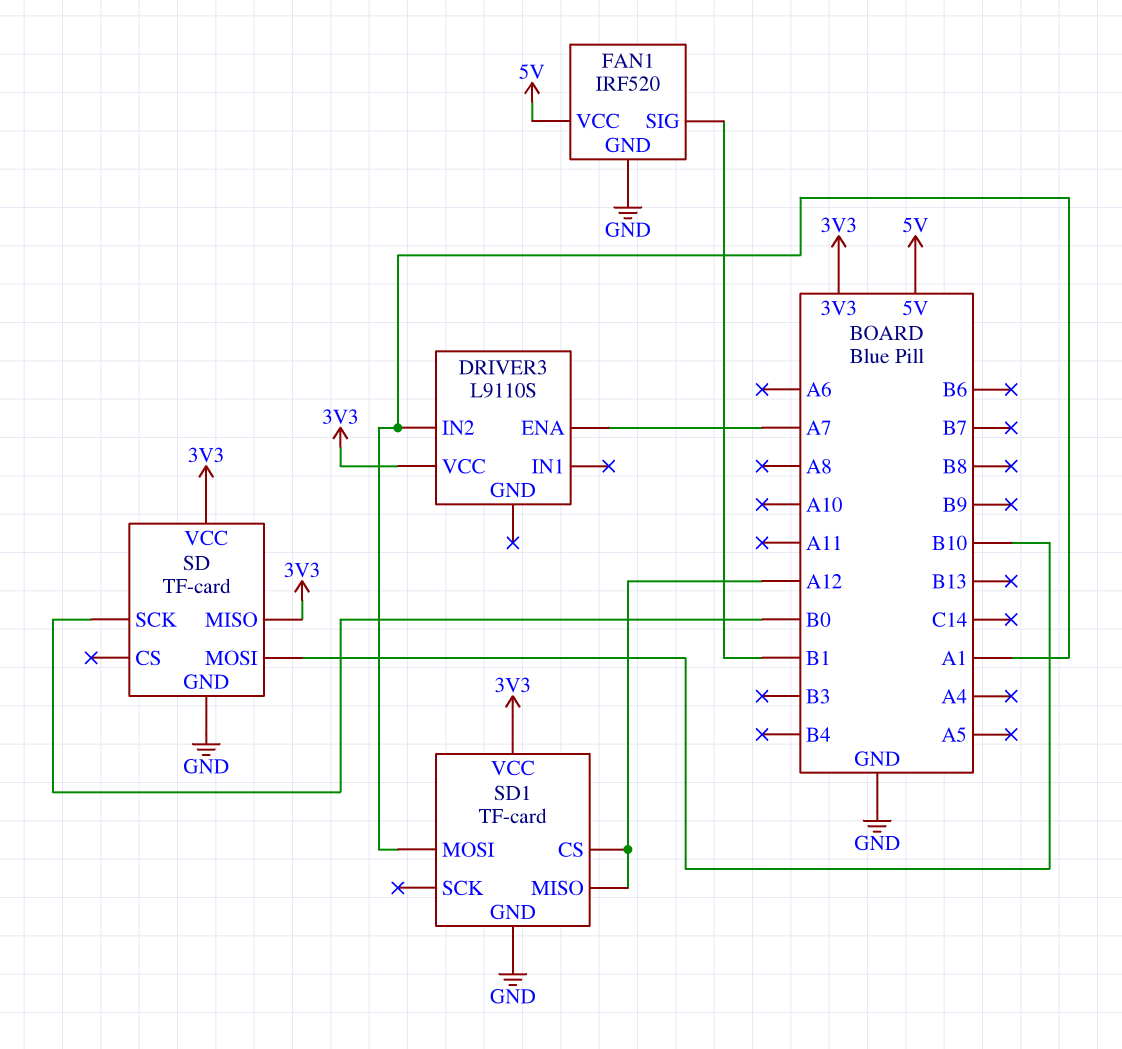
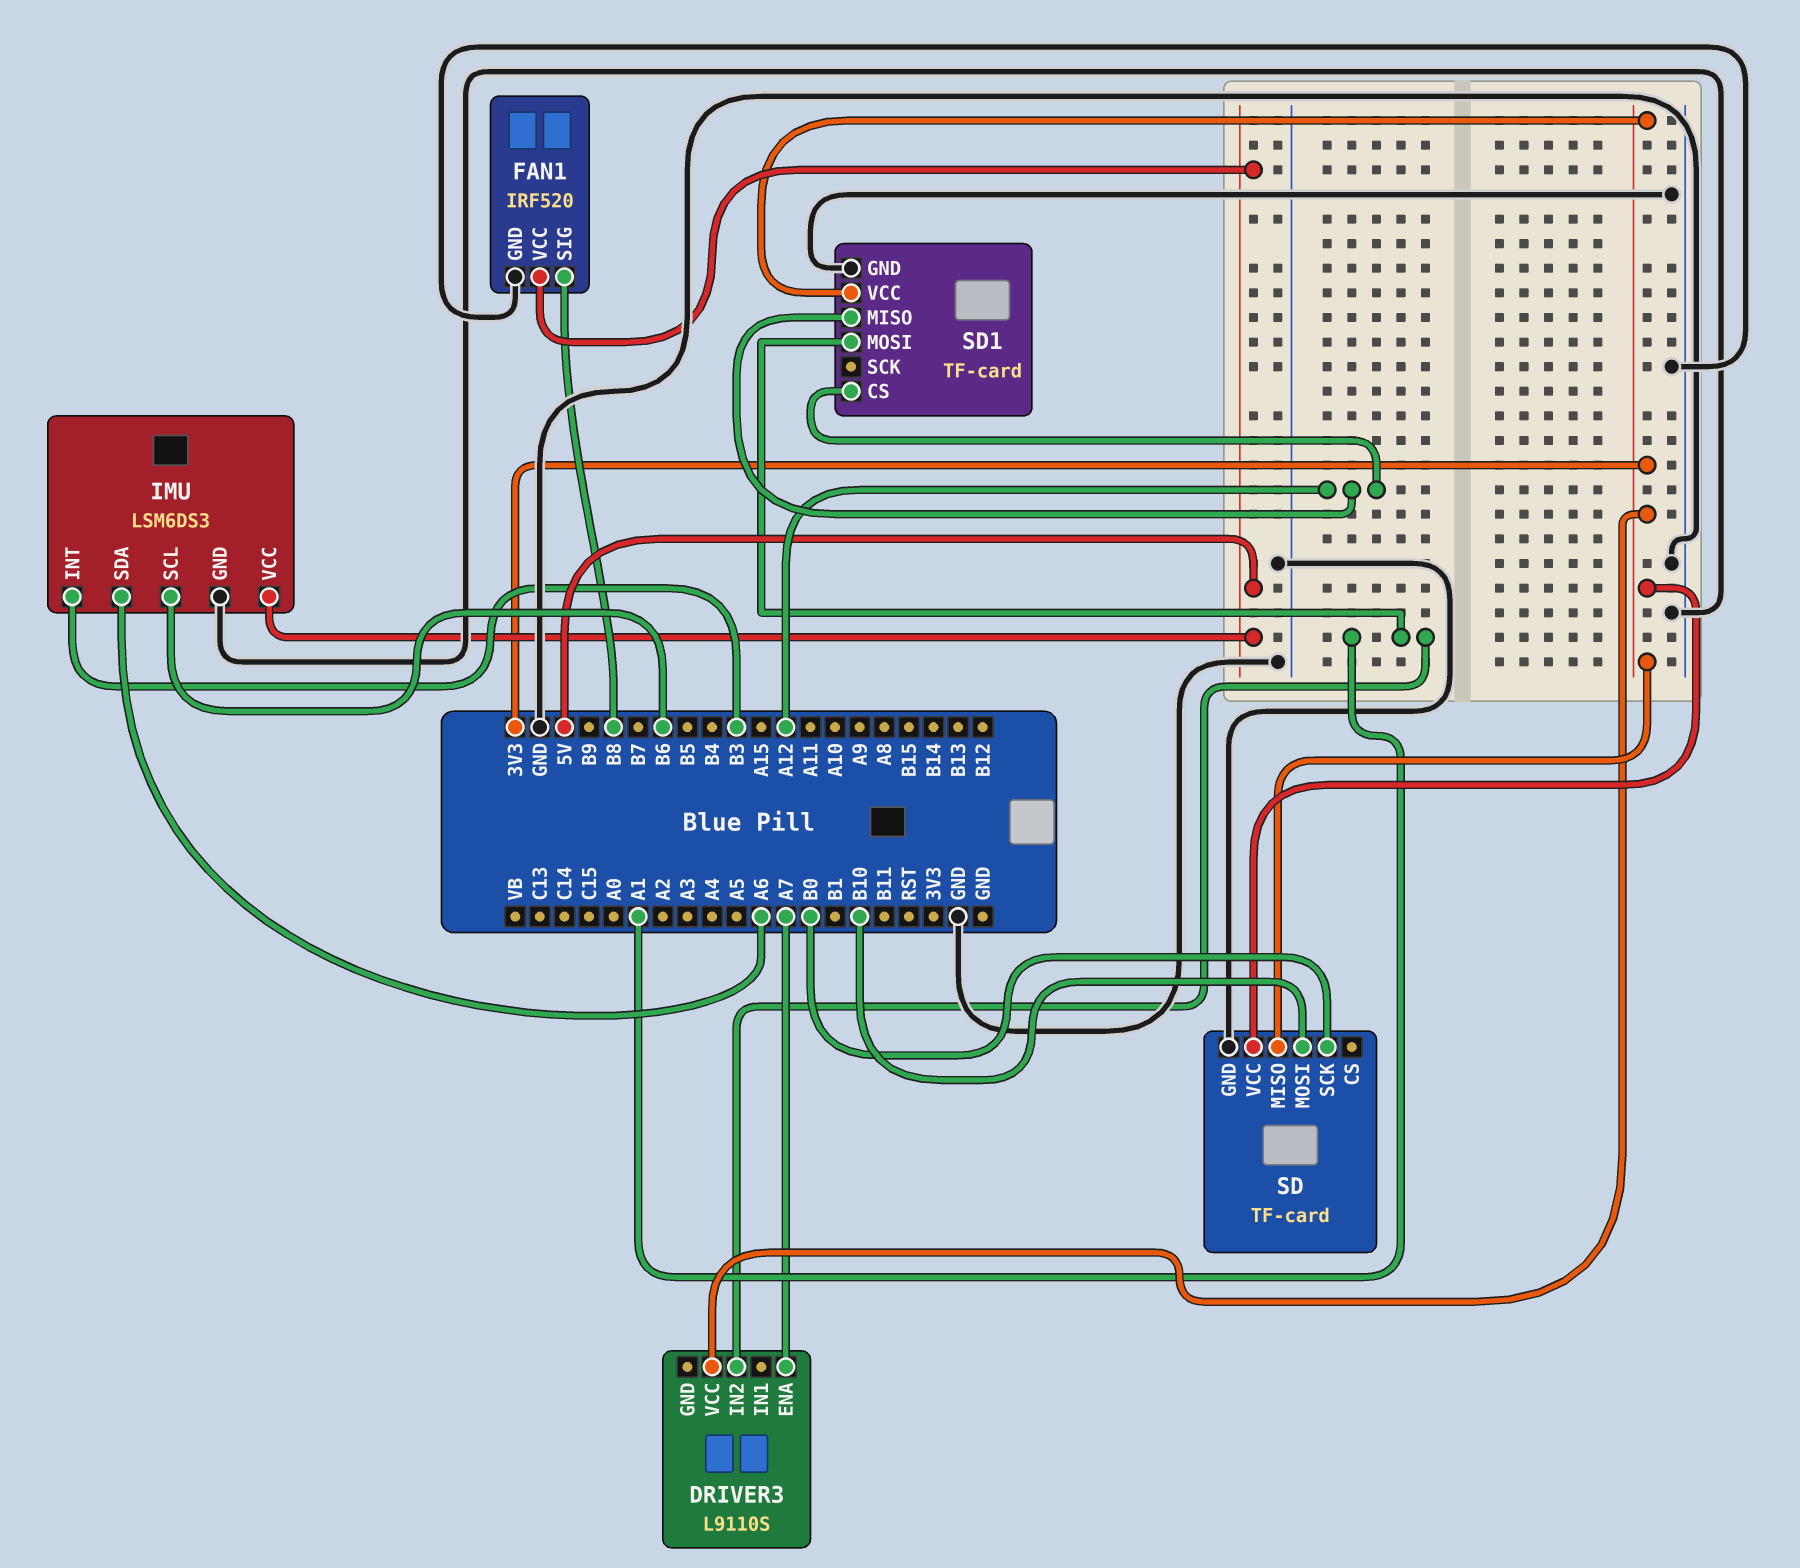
FAN1 pin SIG: B1 -> B8
IMU: none -> LSM6DS3
IMU pin GND: none -> GND
IMU pin INT: none -> B3
IMU pin SCL: none -> B6
IMU pin SDA: none -> A6
IMU pin VCC: none -> 5V

